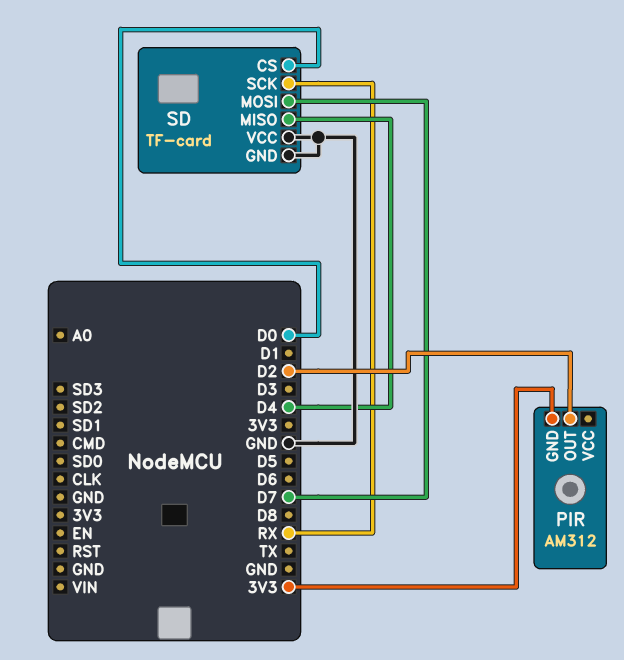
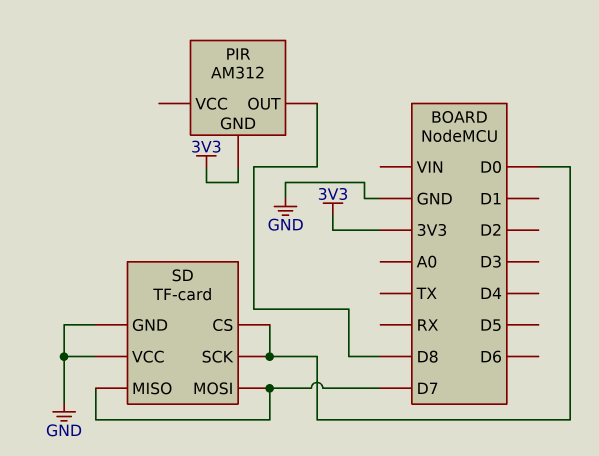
PIR pin OUT: D2 -> D8
SD pin MISO: D4 -> D7
SD pin SCK: RX -> D0

